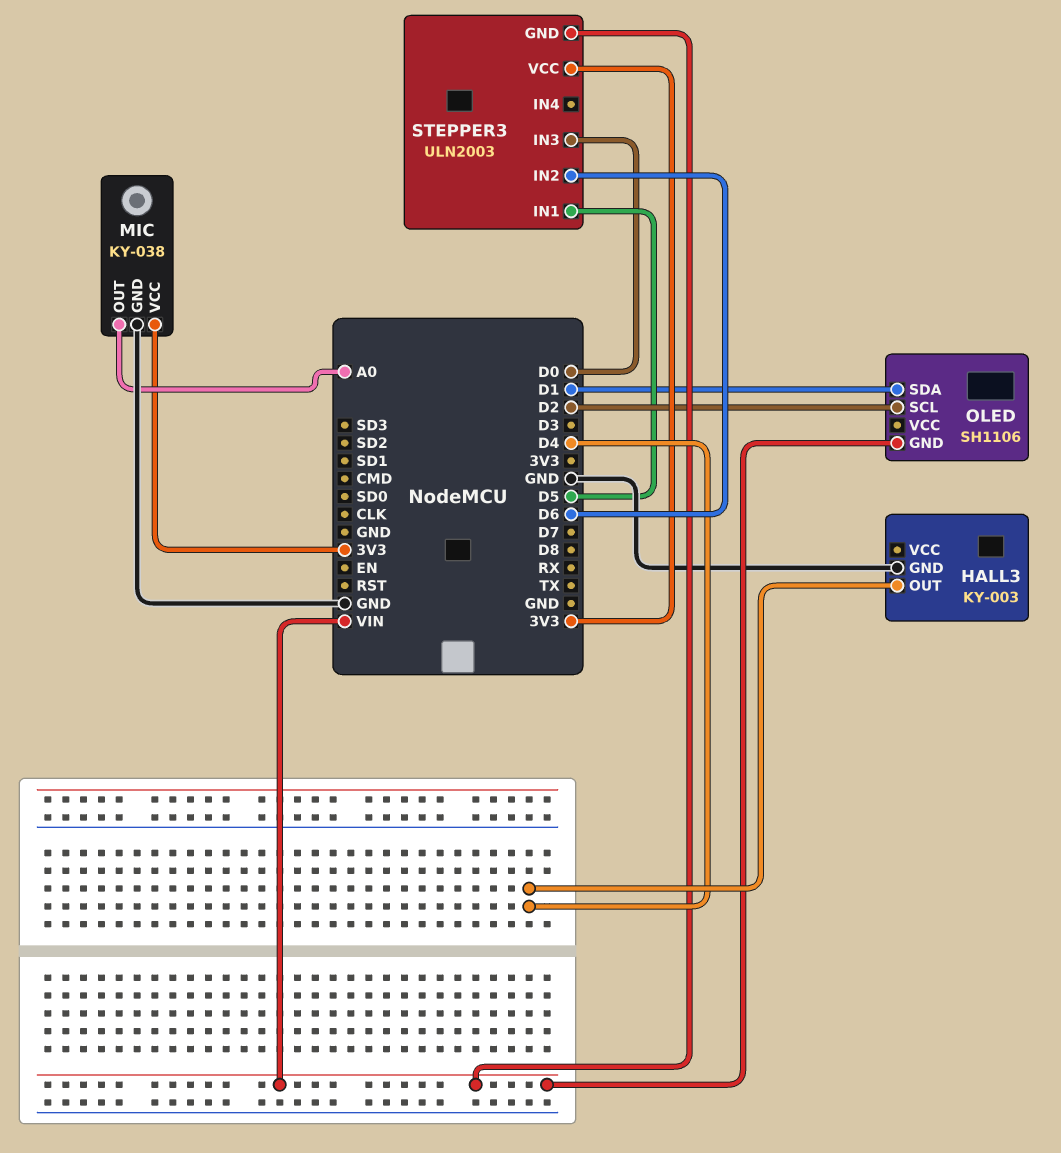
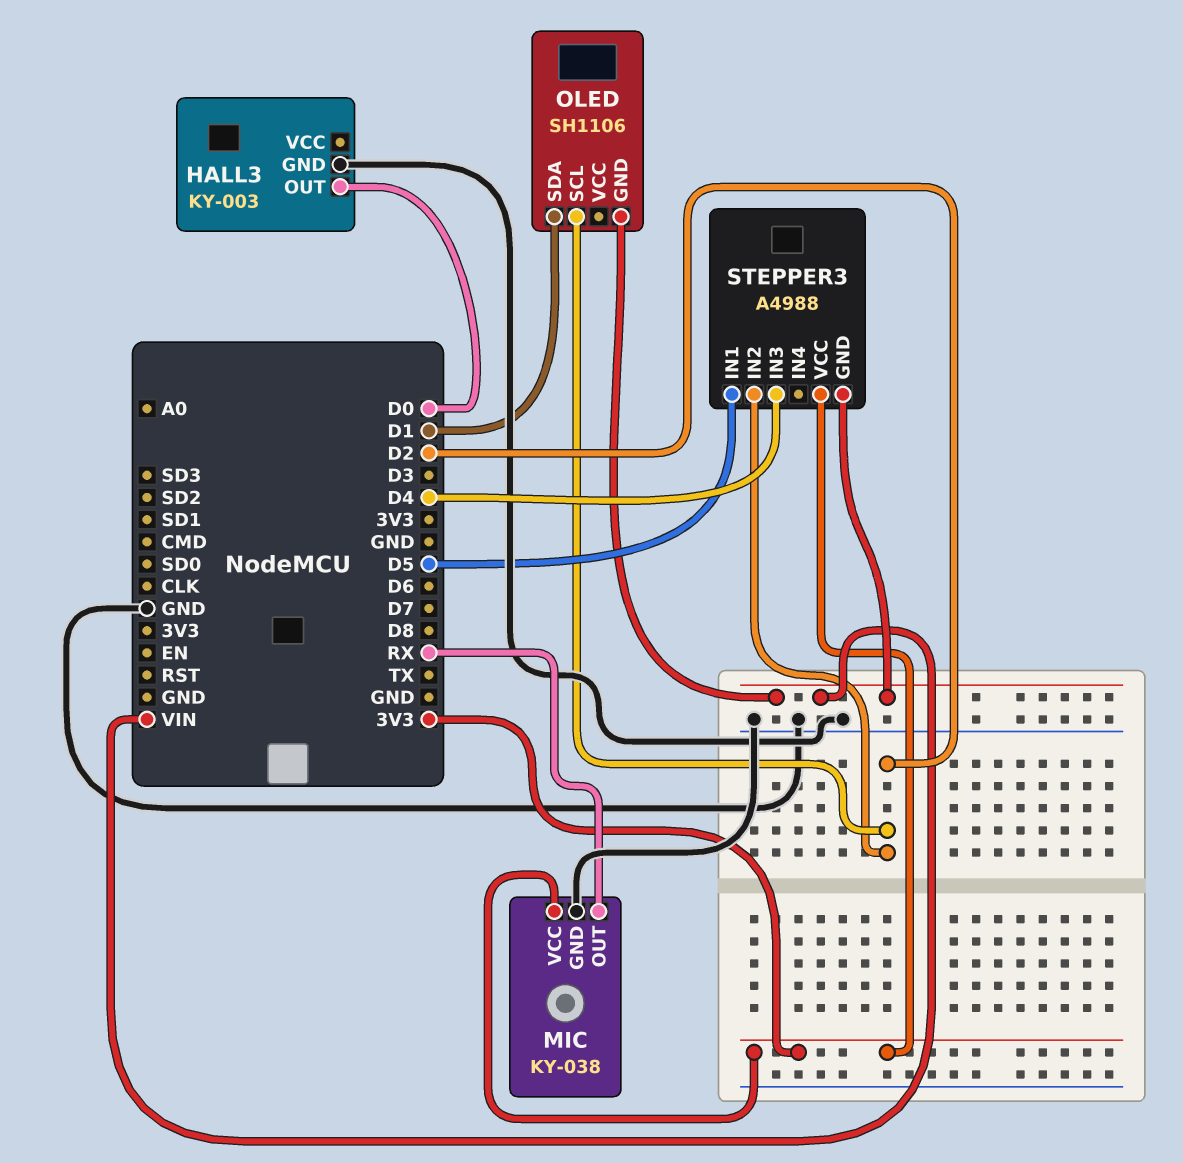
HALL3 pin OUT: D4 -> D0
MIC pin OUT: A0 -> RX
STEPPER3: ULN2003 -> A4988
STEPPER3 pin IN2: D6 -> D2
STEPPER3 pin IN3: D0 -> D4

